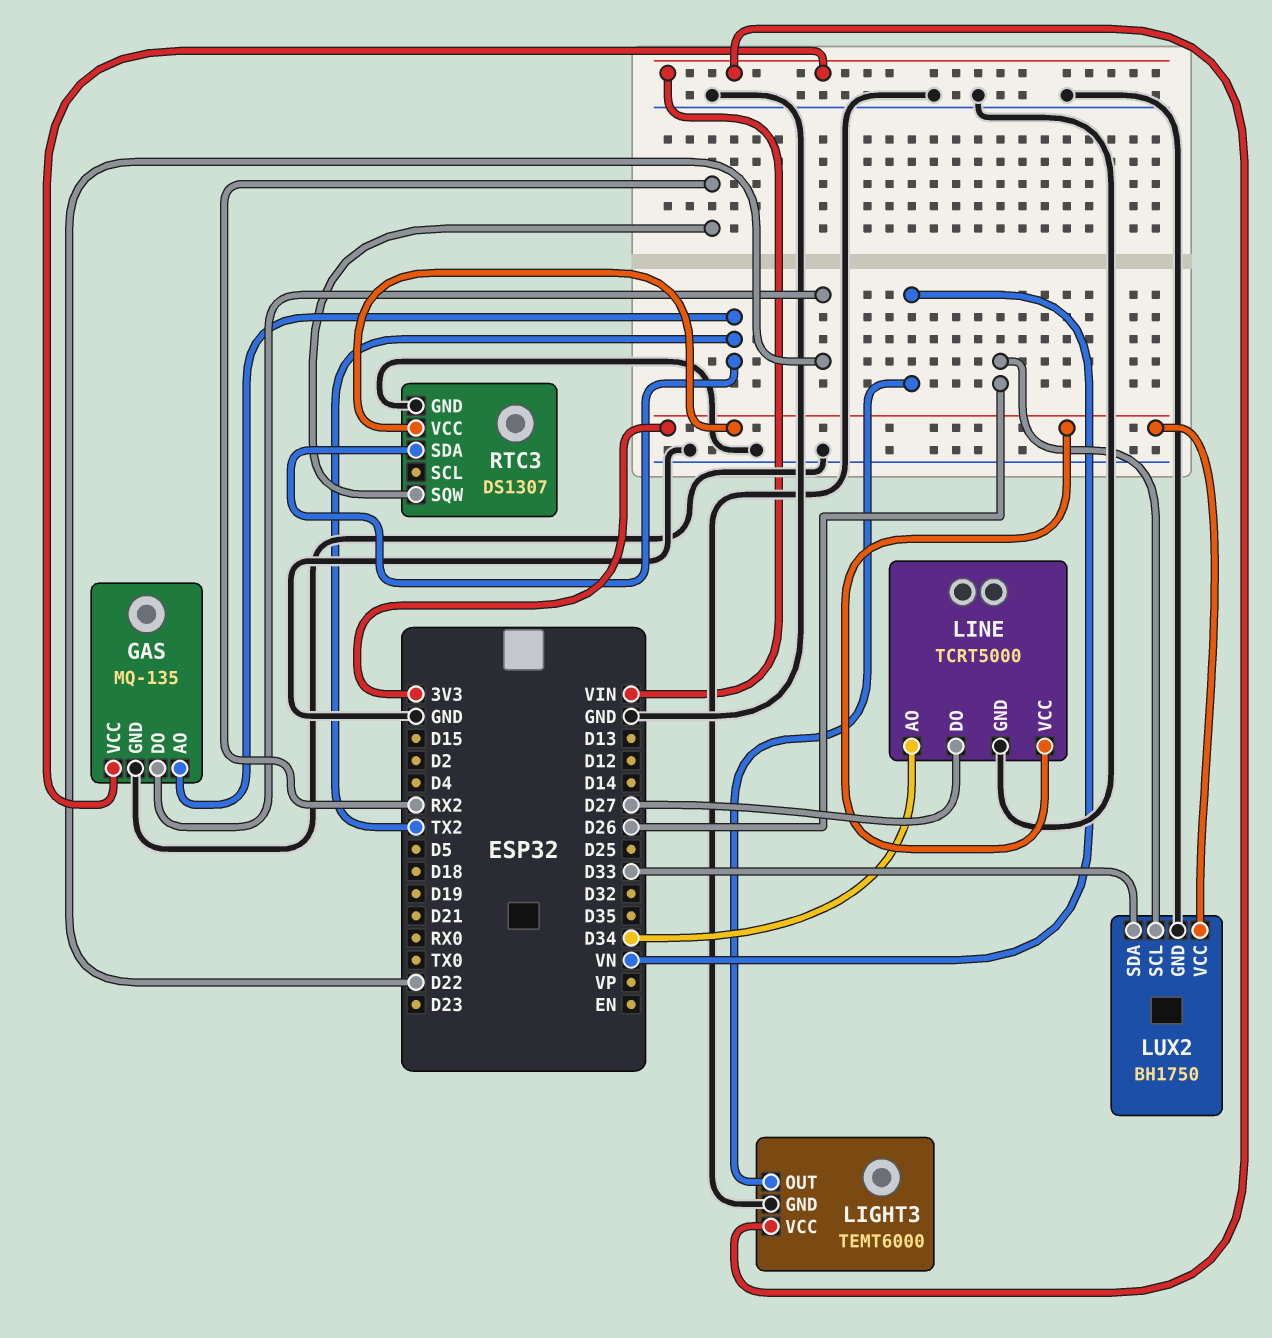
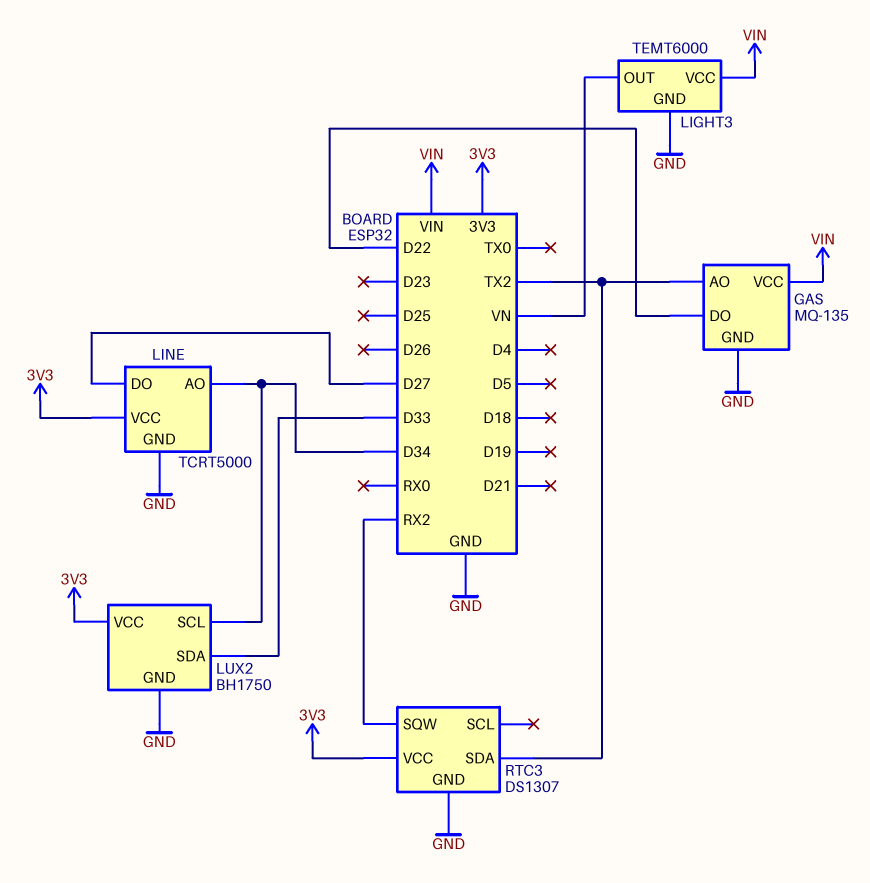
LUX2 pin SCL: D26 -> D34

